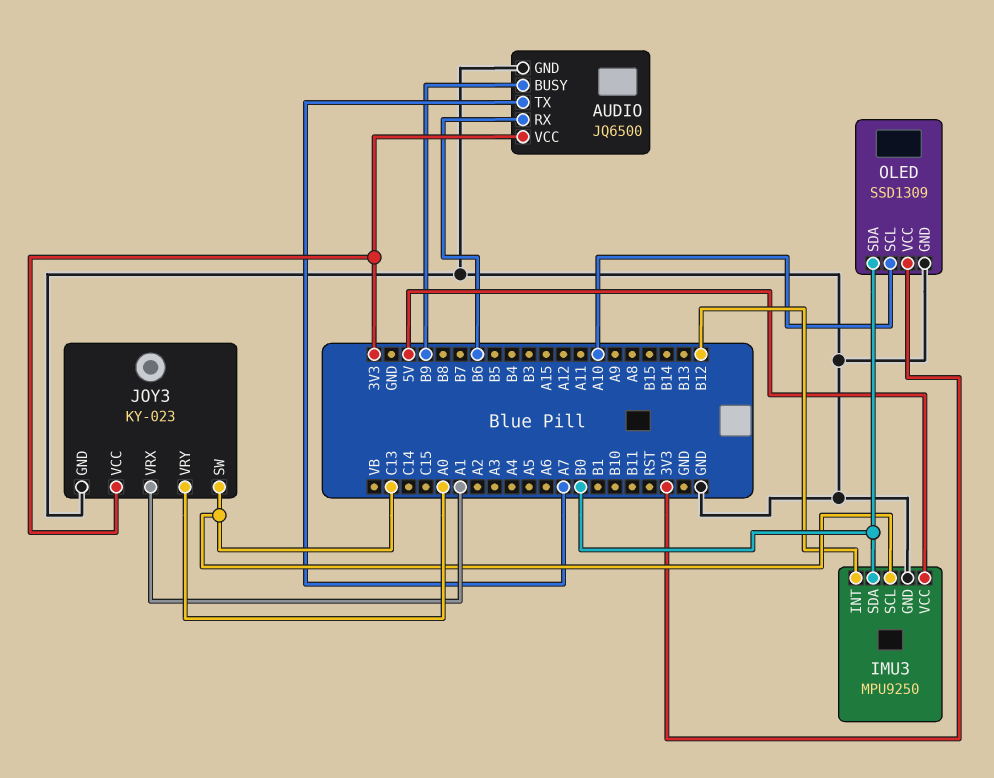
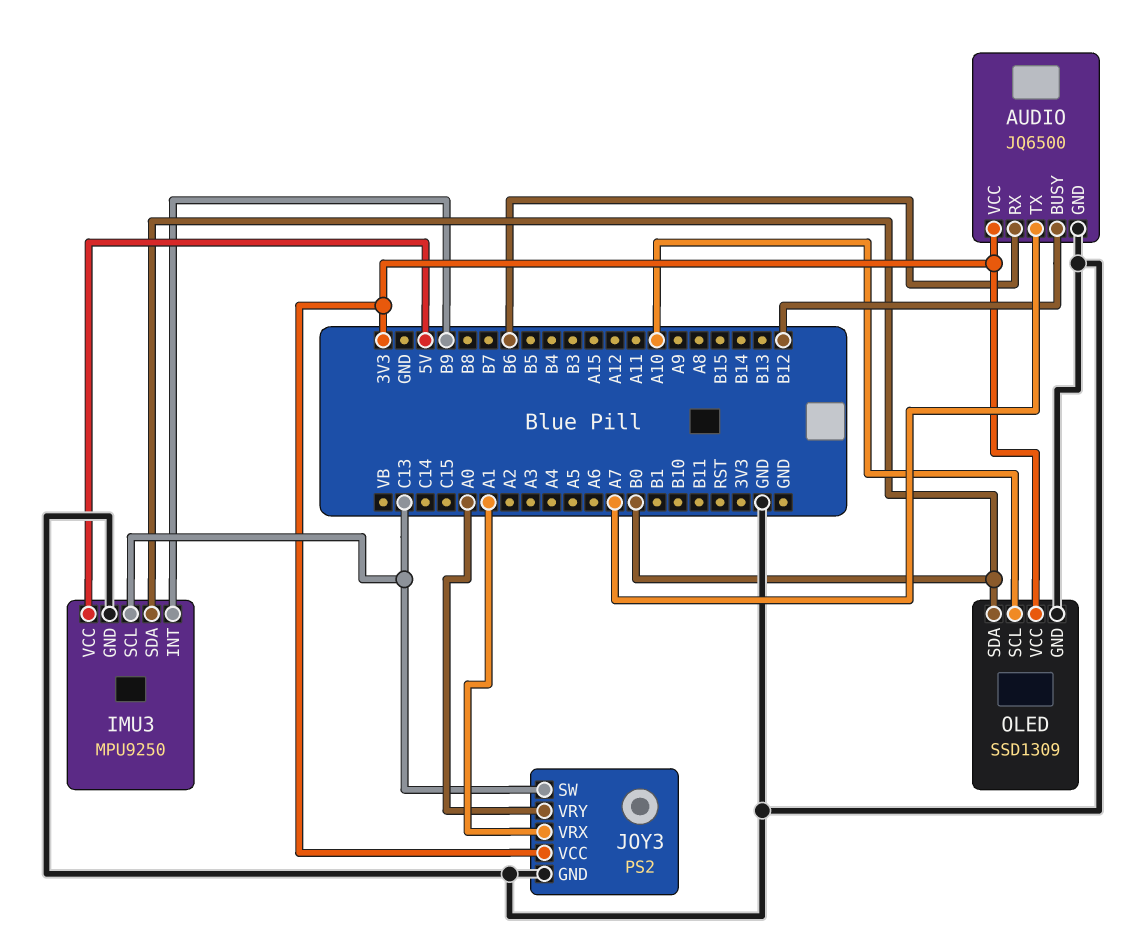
AUDIO pin BUSY: B9 -> B12
IMU3 pin INT: B12 -> B9
JOY3: KY-023 -> PS2

